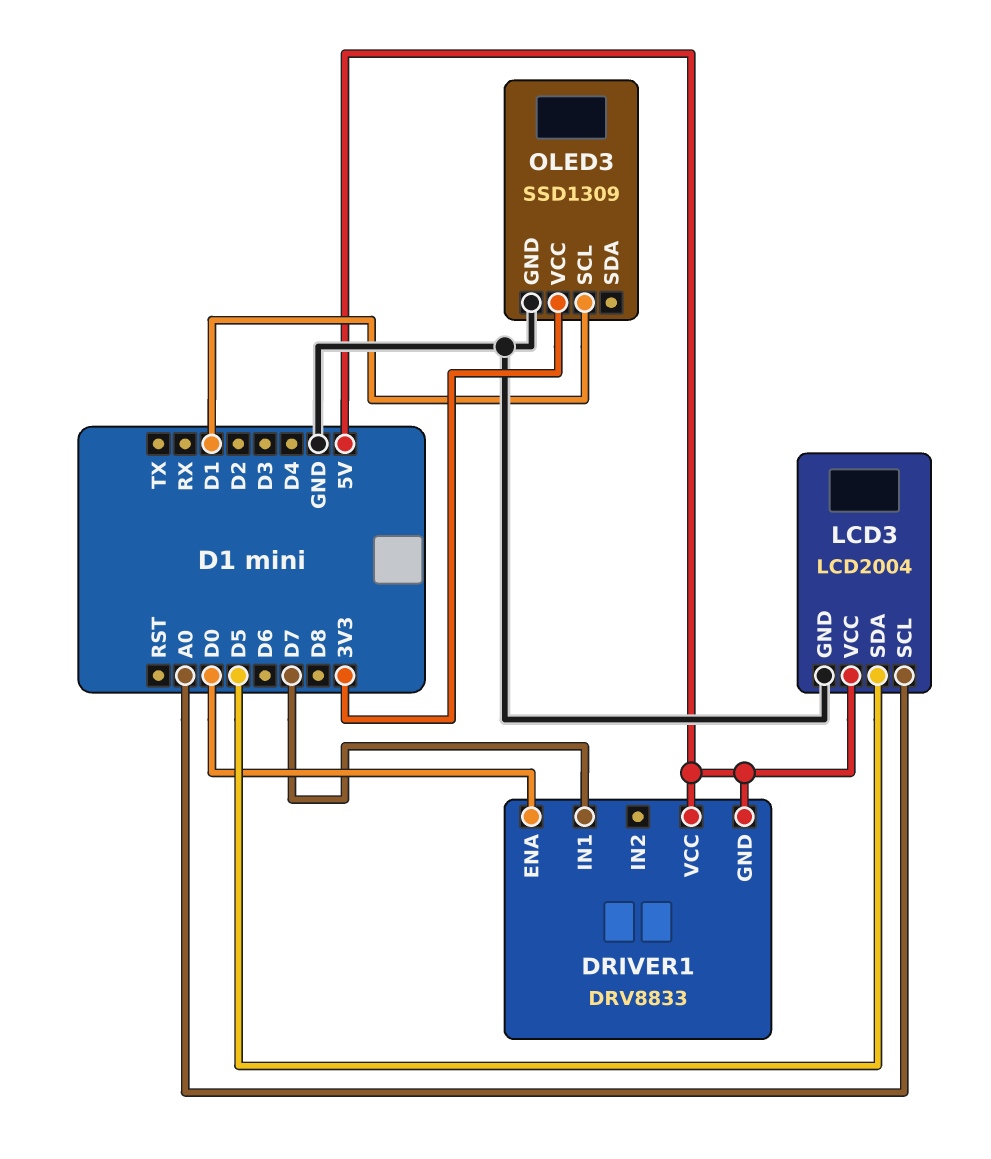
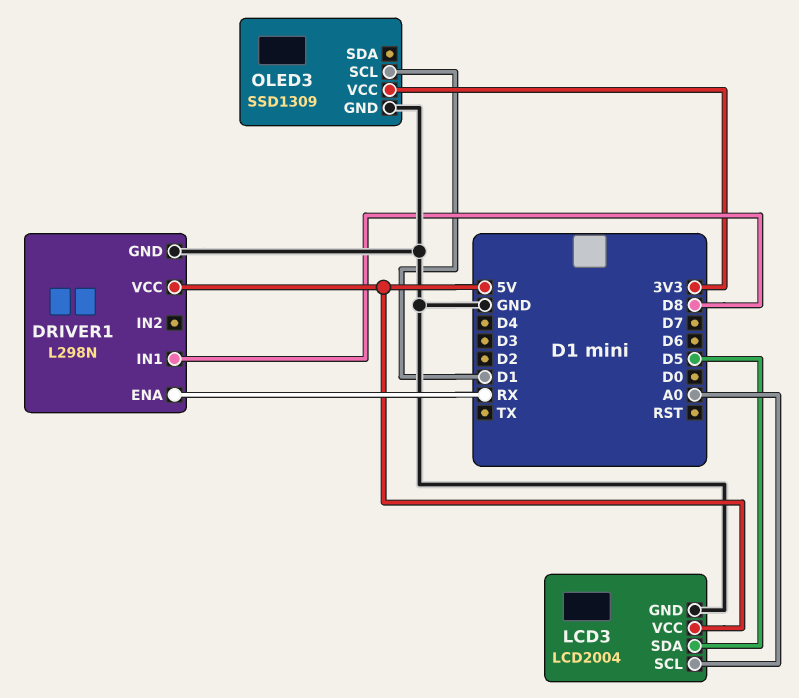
DRIVER1: DRV8833 -> L298N
DRIVER1 pin ENA: D0 -> RX
DRIVER1 pin GND: 5V -> GND
DRIVER1 pin IN1: D7 -> D8

